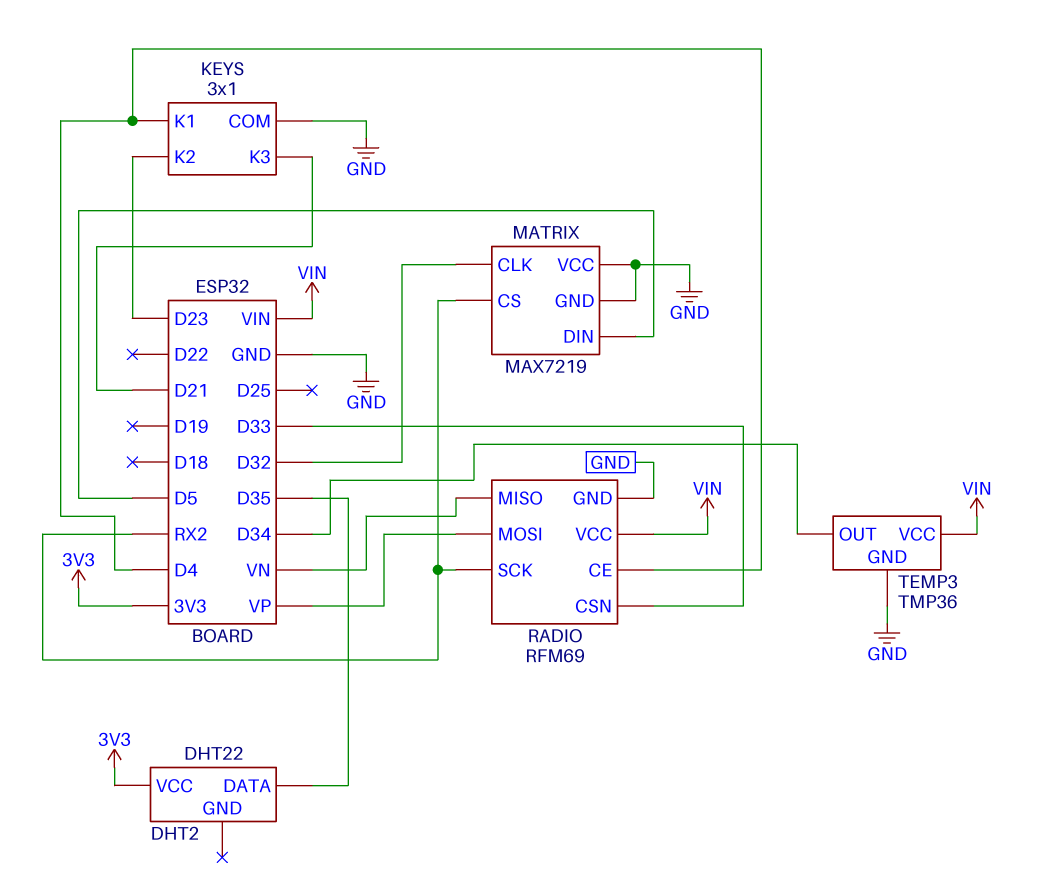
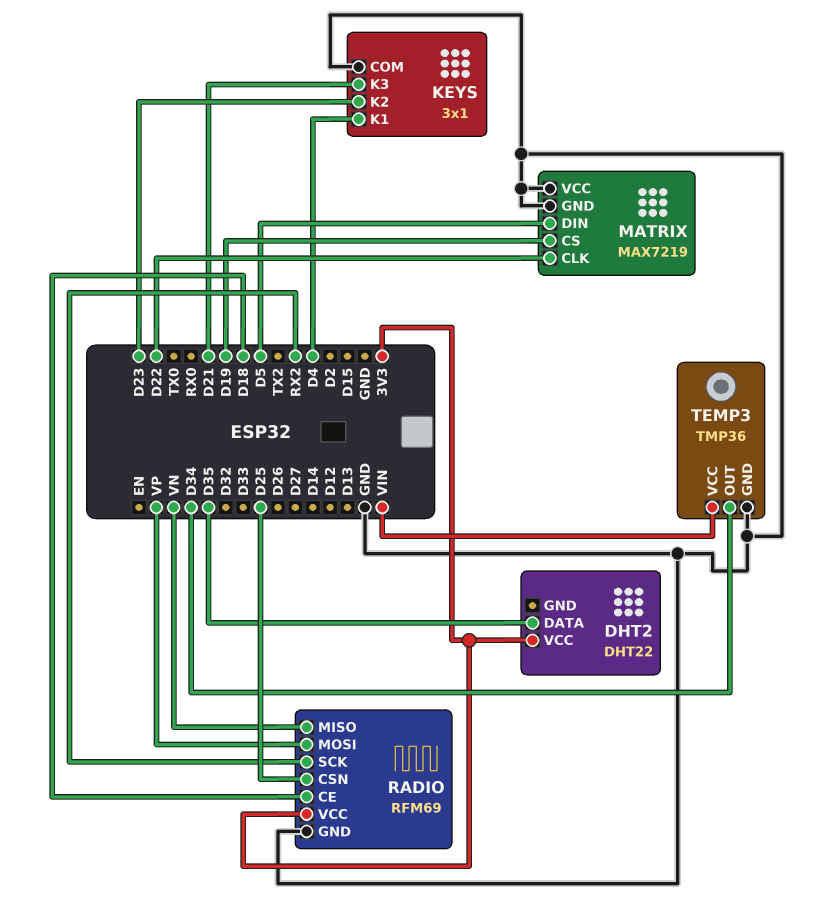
MATRIX pin CLK: D32 -> D22
MATRIX pin CS: RX2 -> D19
RADIO pin CE: D4 -> D18
RADIO pin CSN: D33 -> D25
RADIO pin VCC: VIN -> 3V3

